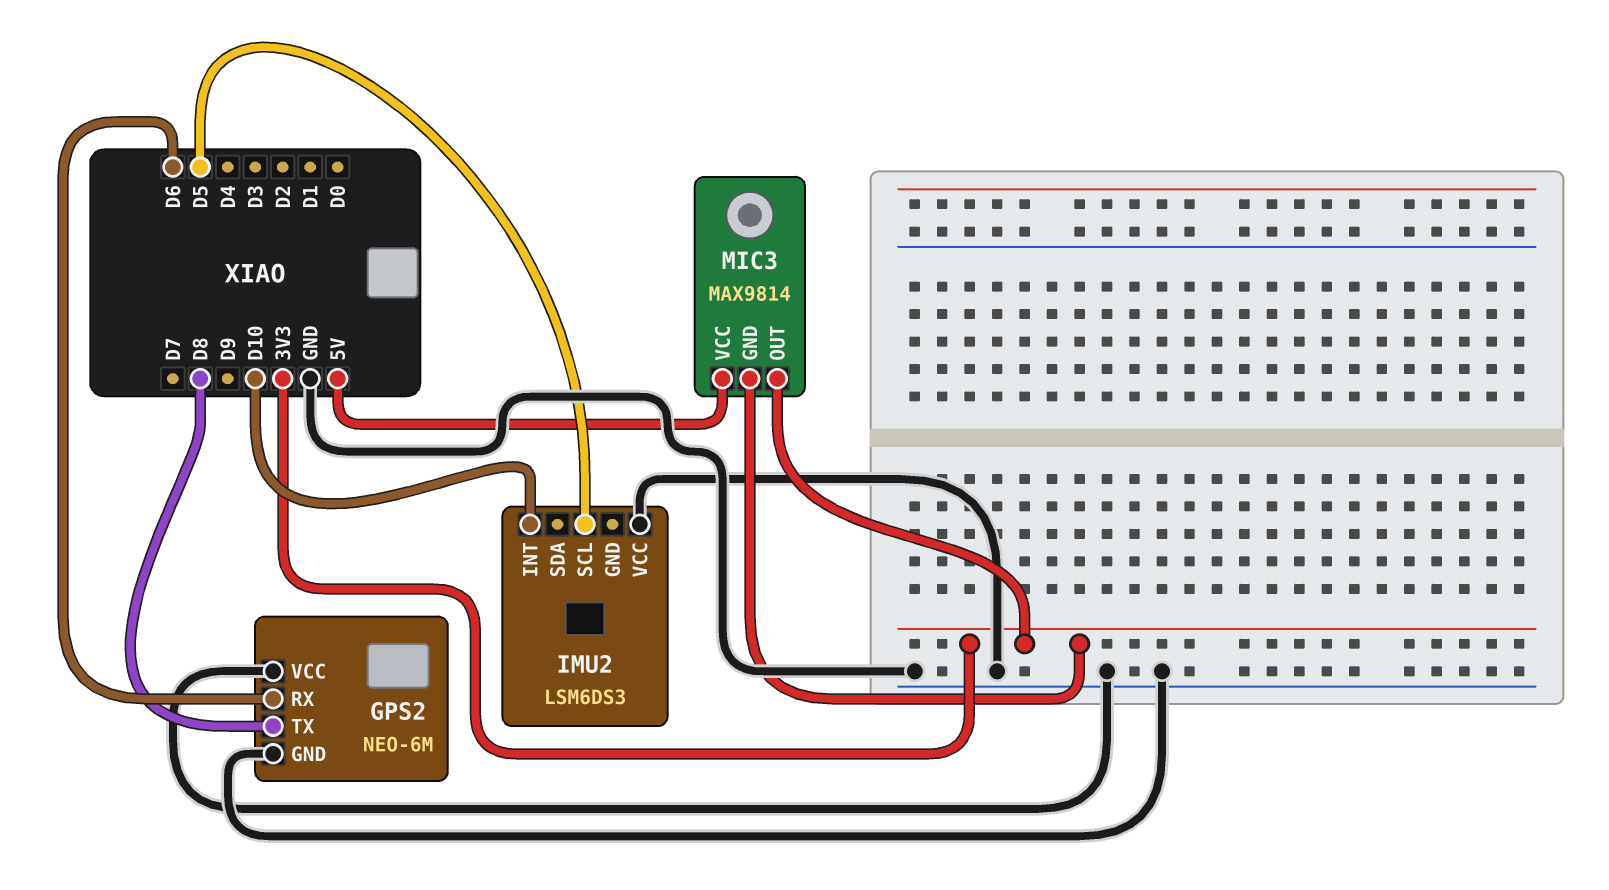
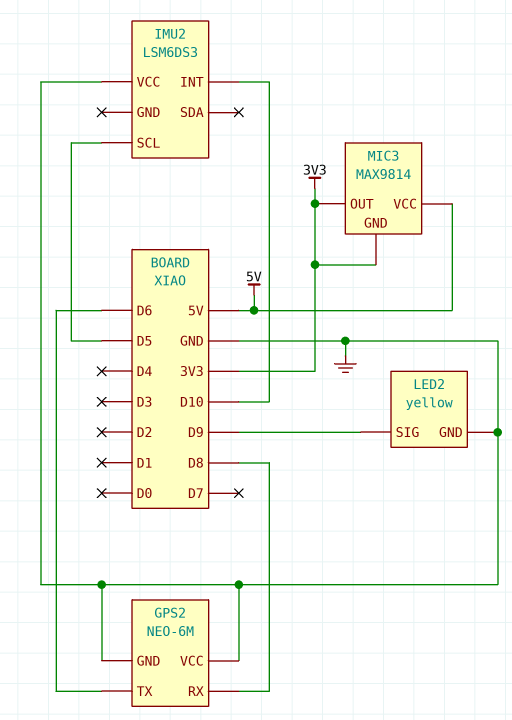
GPS2 pin RX: D6 -> D8
GPS2 pin TX: D8 -> D6
LED2: none -> yellow
LED2 pin GND: none -> GND
LED2 pin SIG: none -> D9

